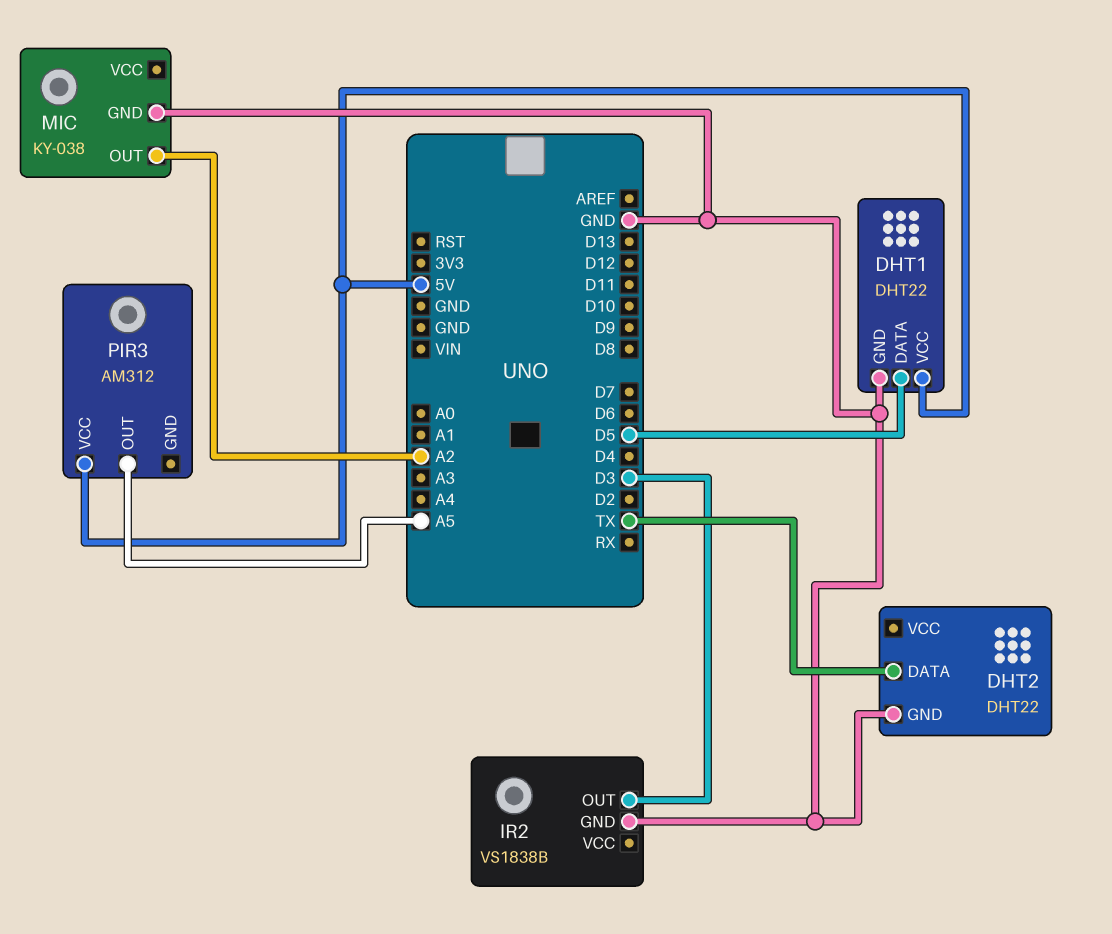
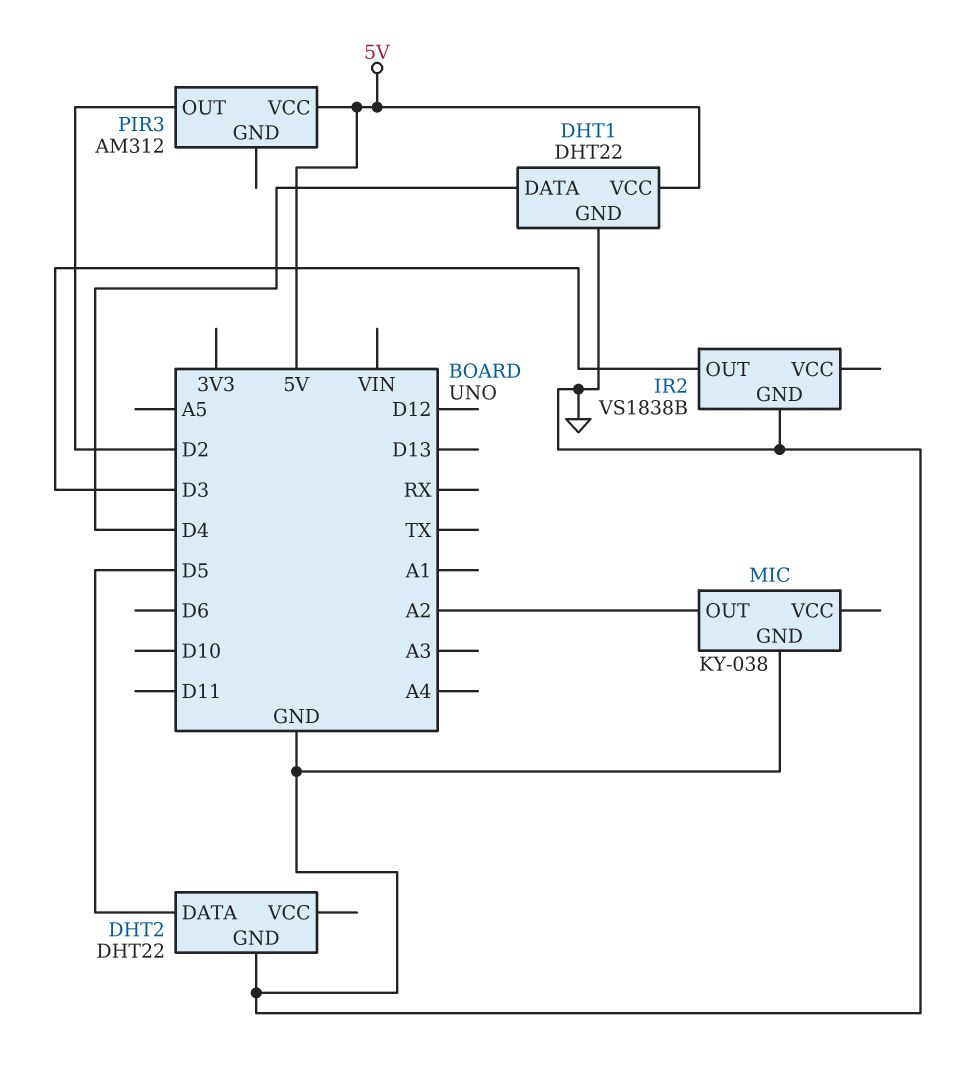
DHT1 pin DATA: D5 -> D4
DHT2 pin DATA: TX -> D5
PIR3 pin OUT: A5 -> D2

